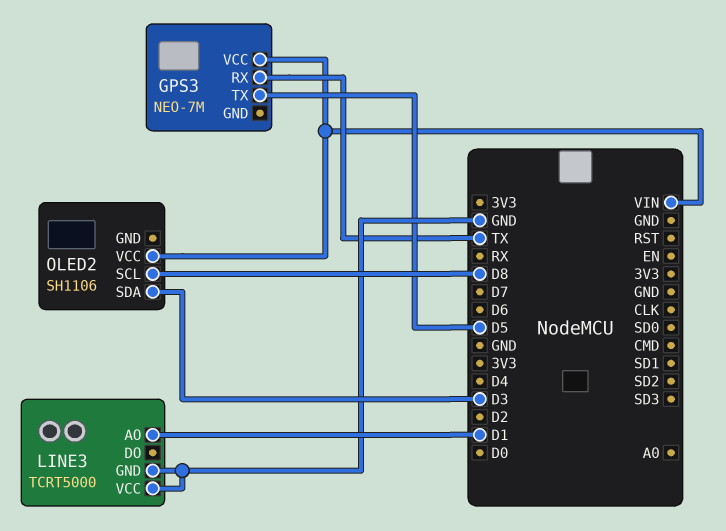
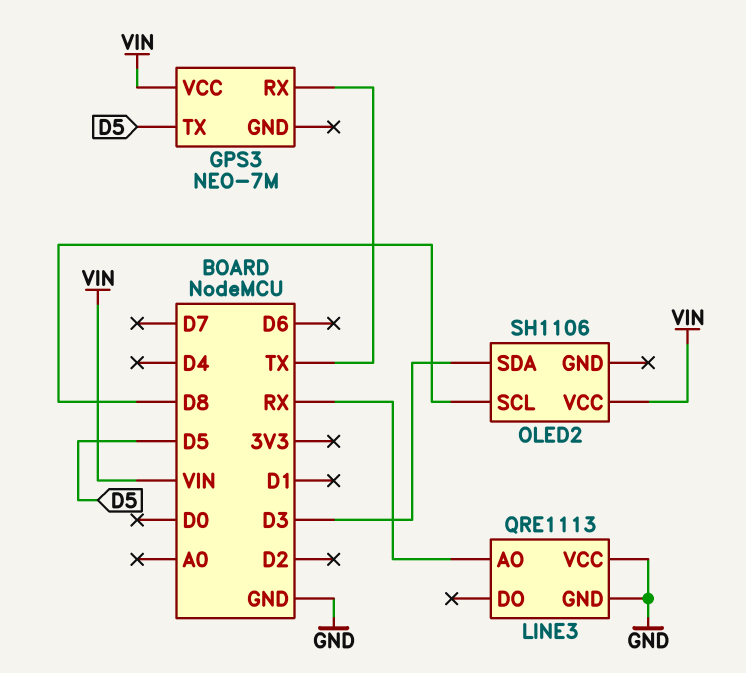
LINE3: TCRT5000 -> QRE1113
LINE3 pin AO: D1 -> RX

